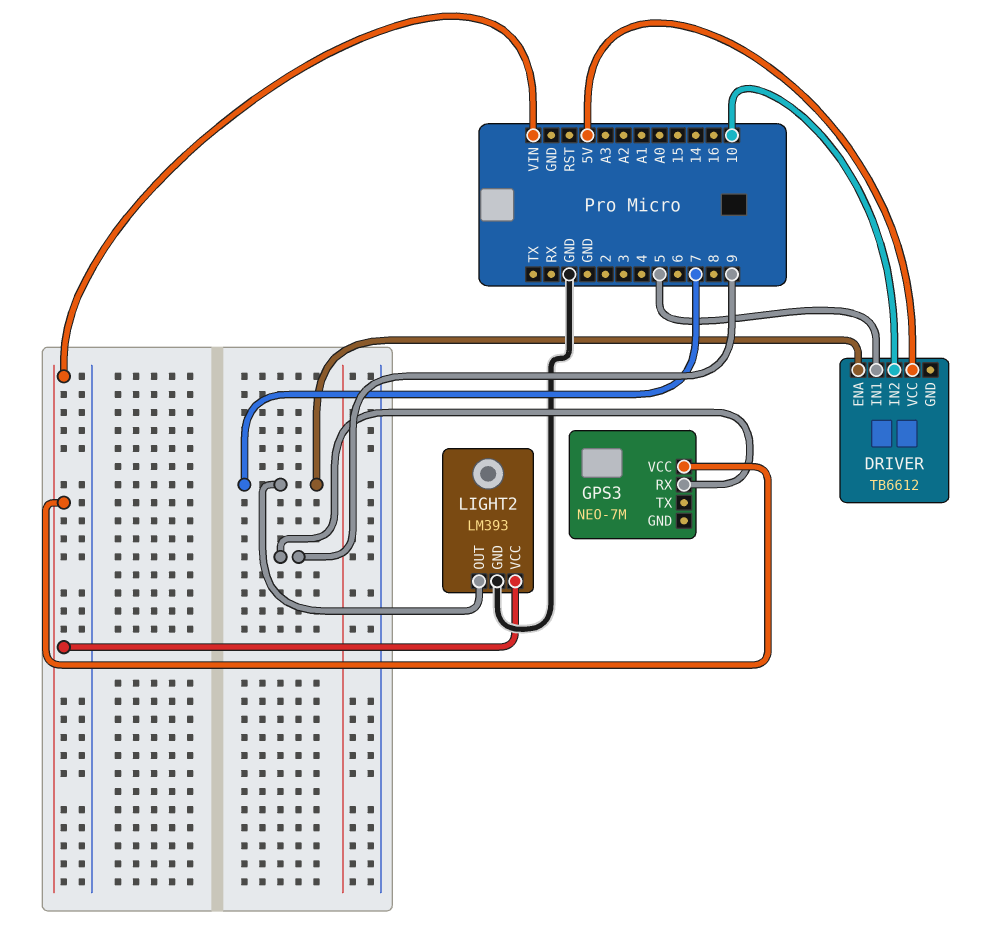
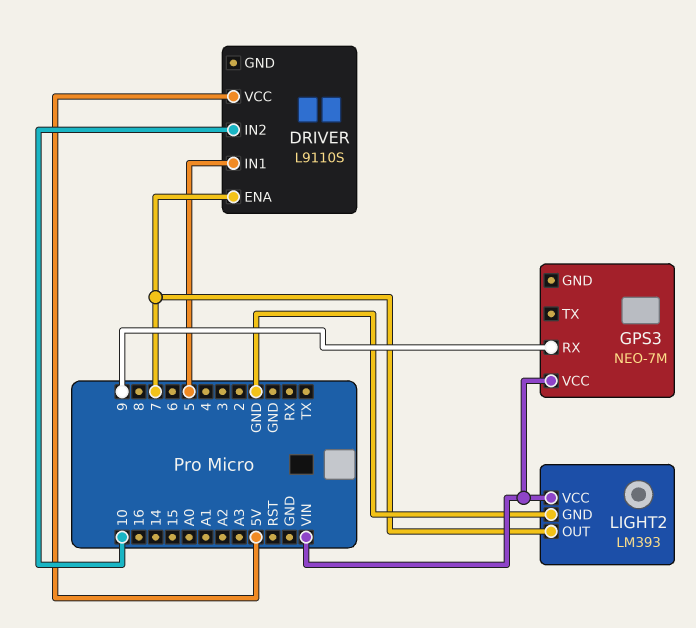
DRIVER: TB6612 -> L9110S

